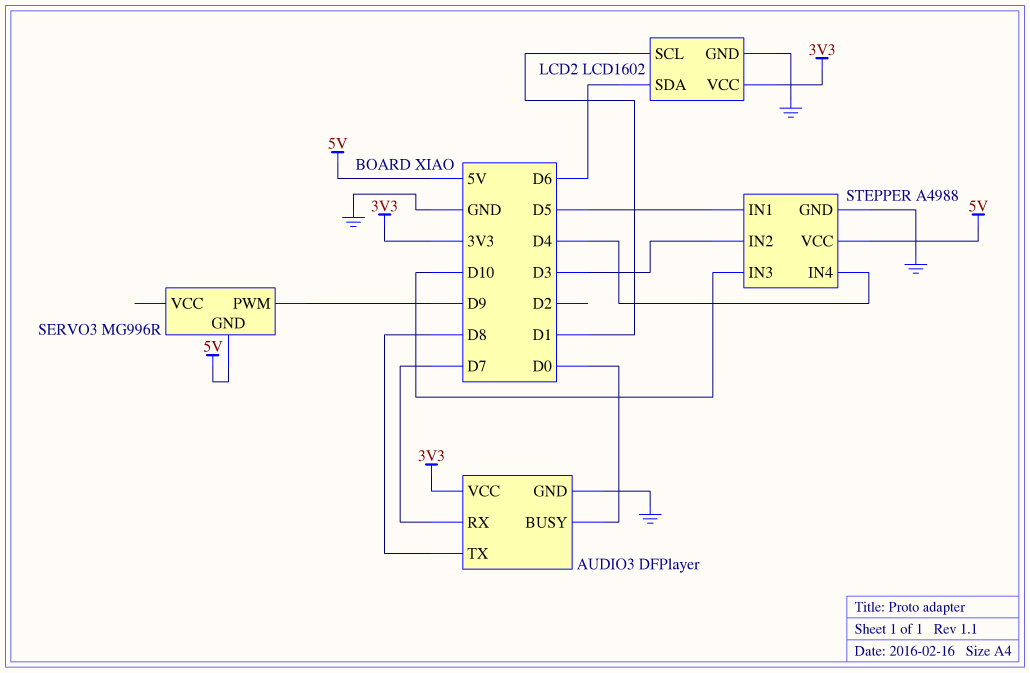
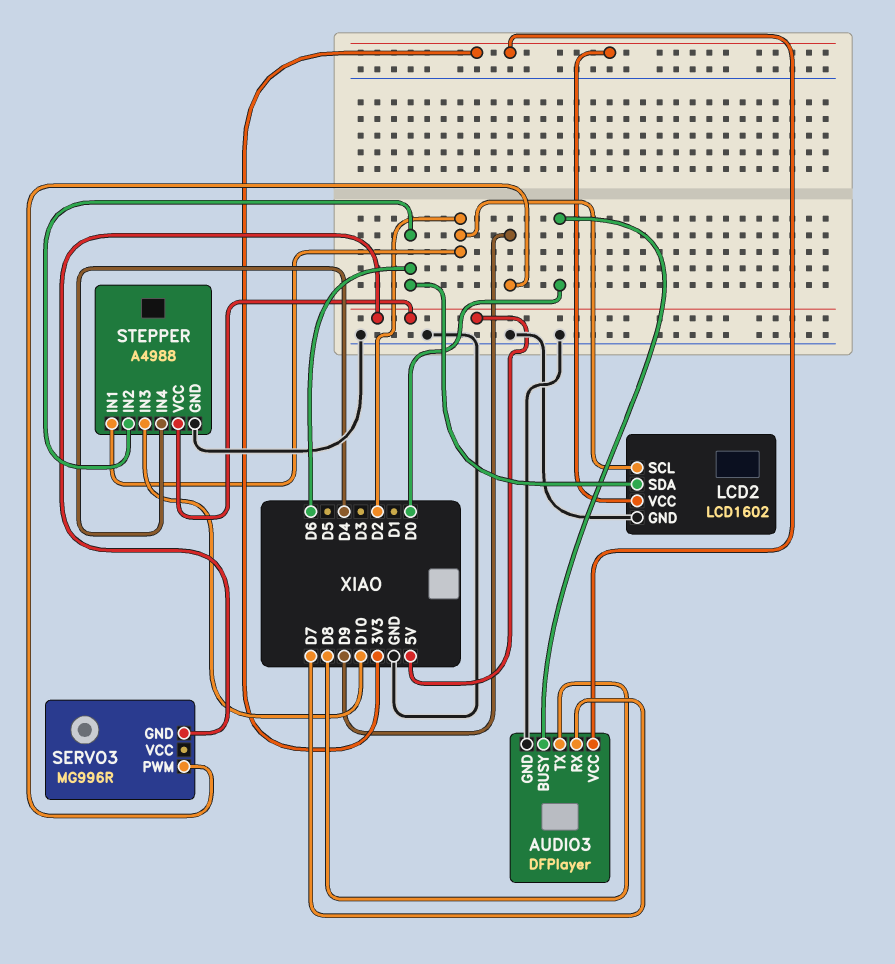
LCD2 pin SCL: D1 -> D2
STEPPER pin IN1: D5 -> D2
STEPPER pin IN2: D3 -> D6

